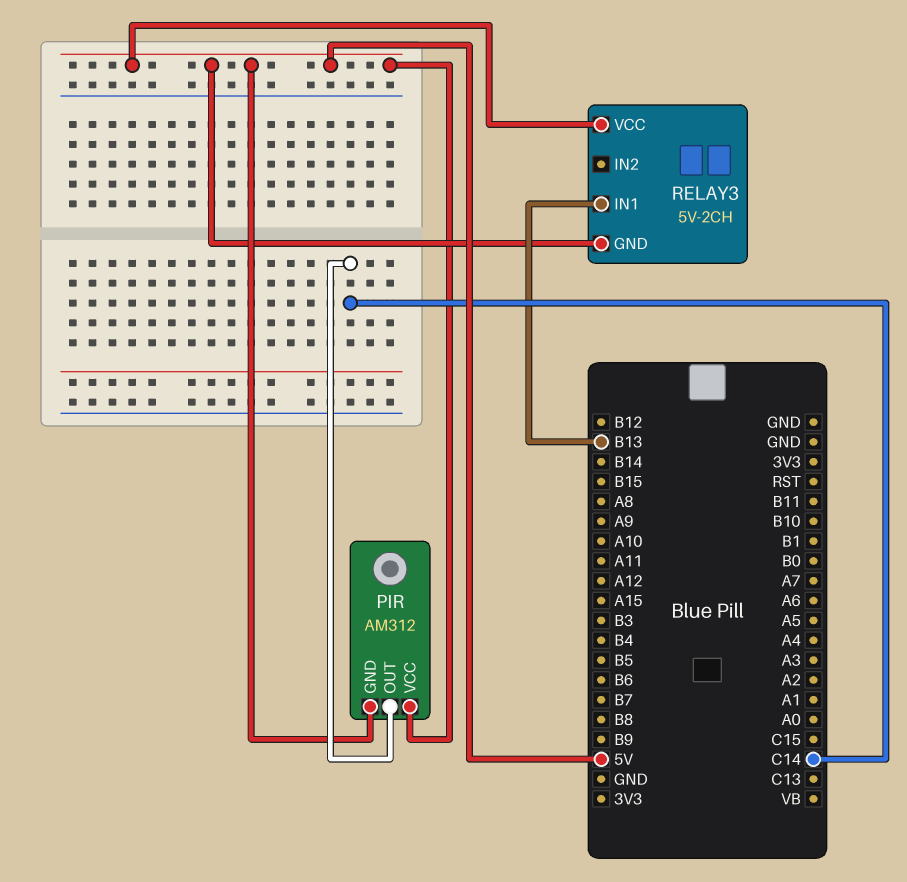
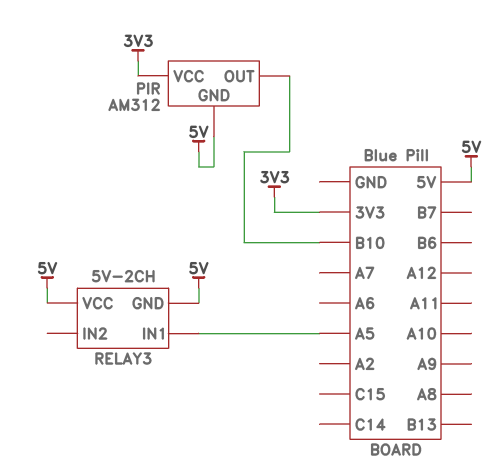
PIR pin OUT: C14 -> B10
PIR pin VCC: 5V -> 3V3
RELAY3 pin IN1: B13 -> A5

